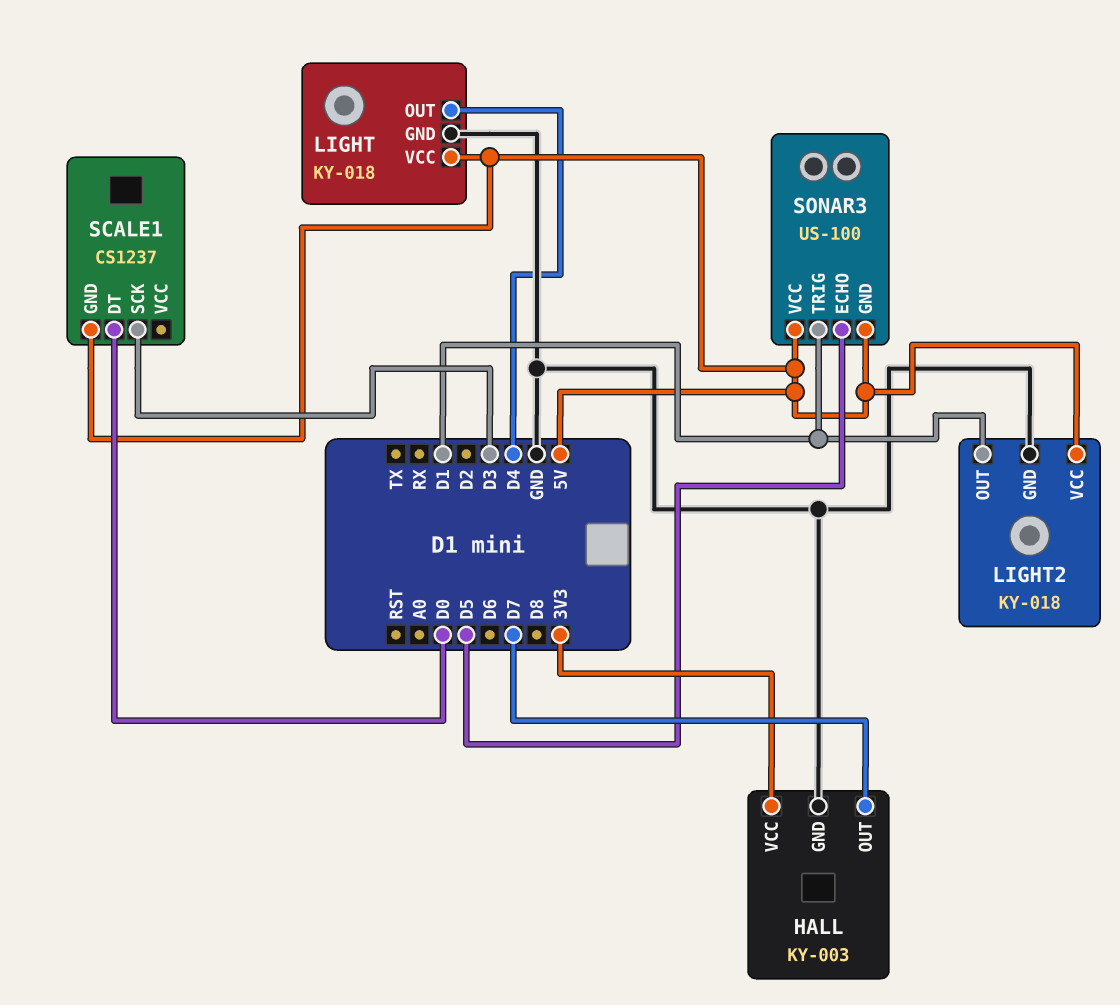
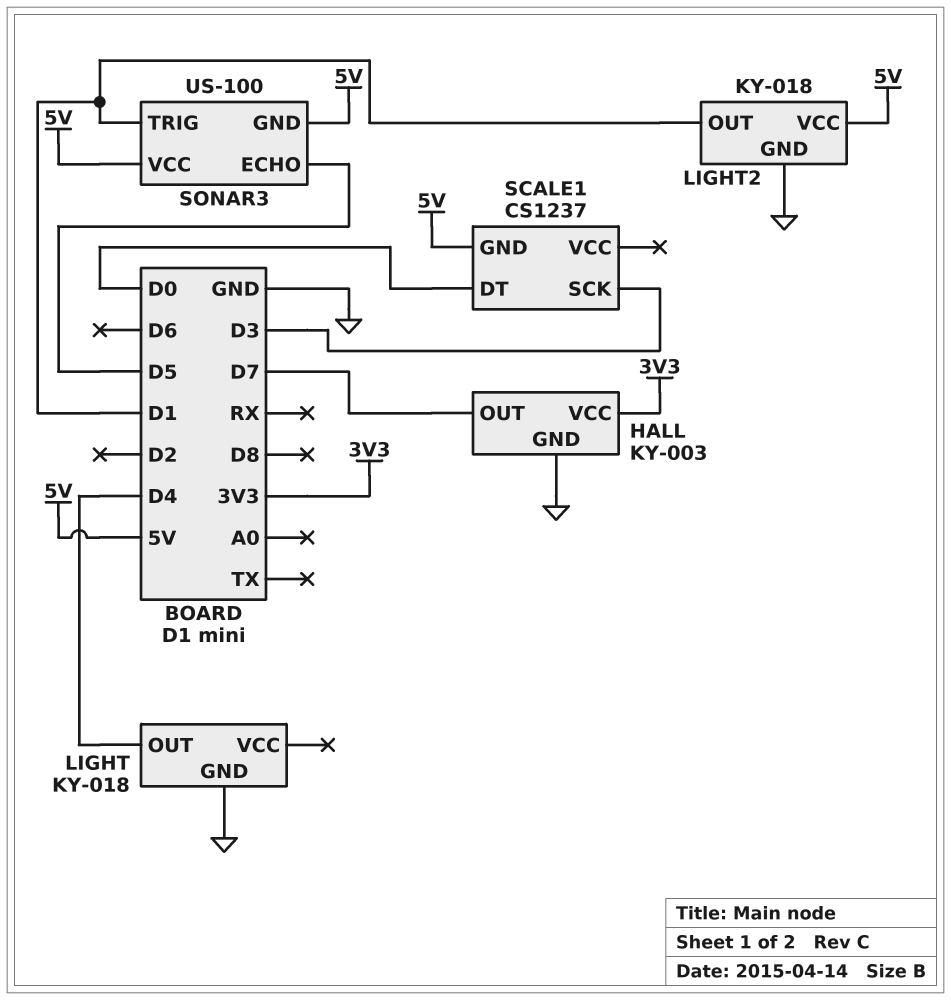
LIGHT pin VCC: 5V -> none

